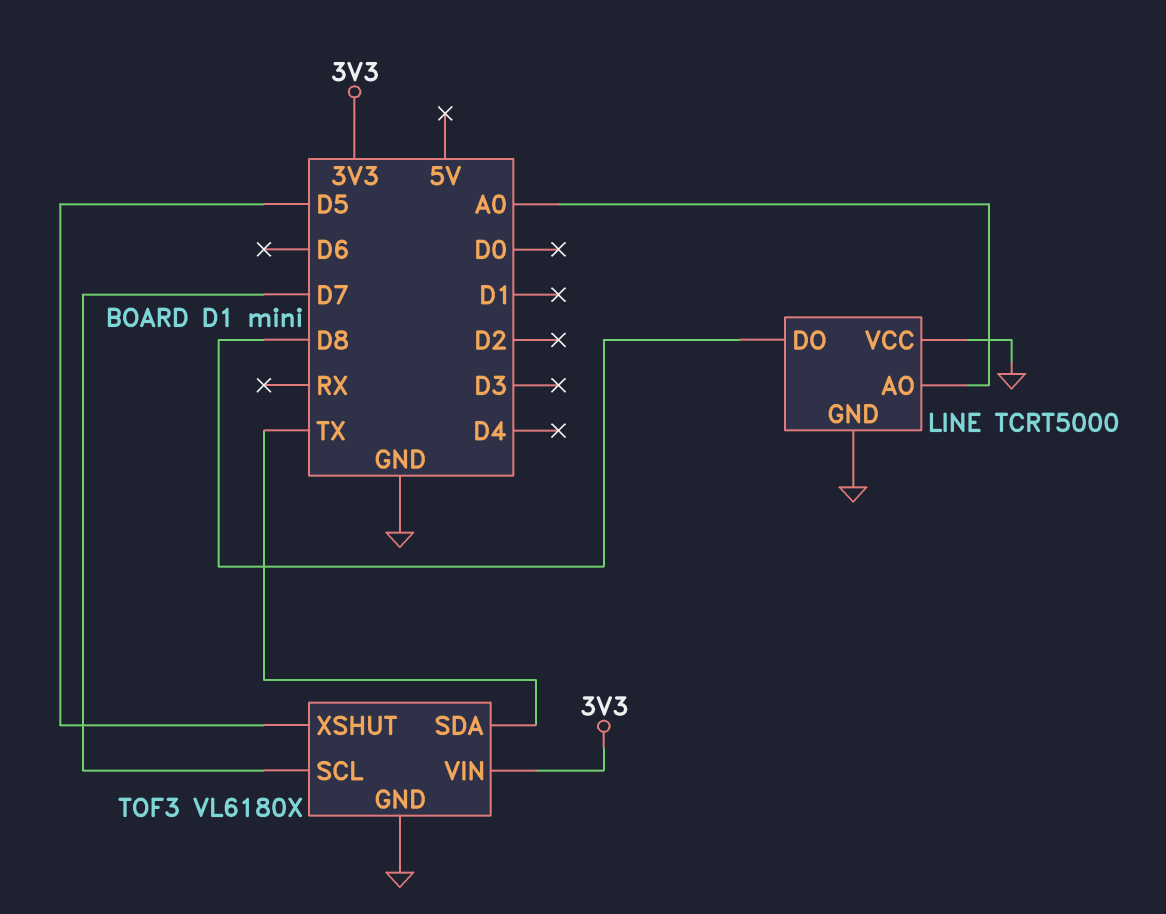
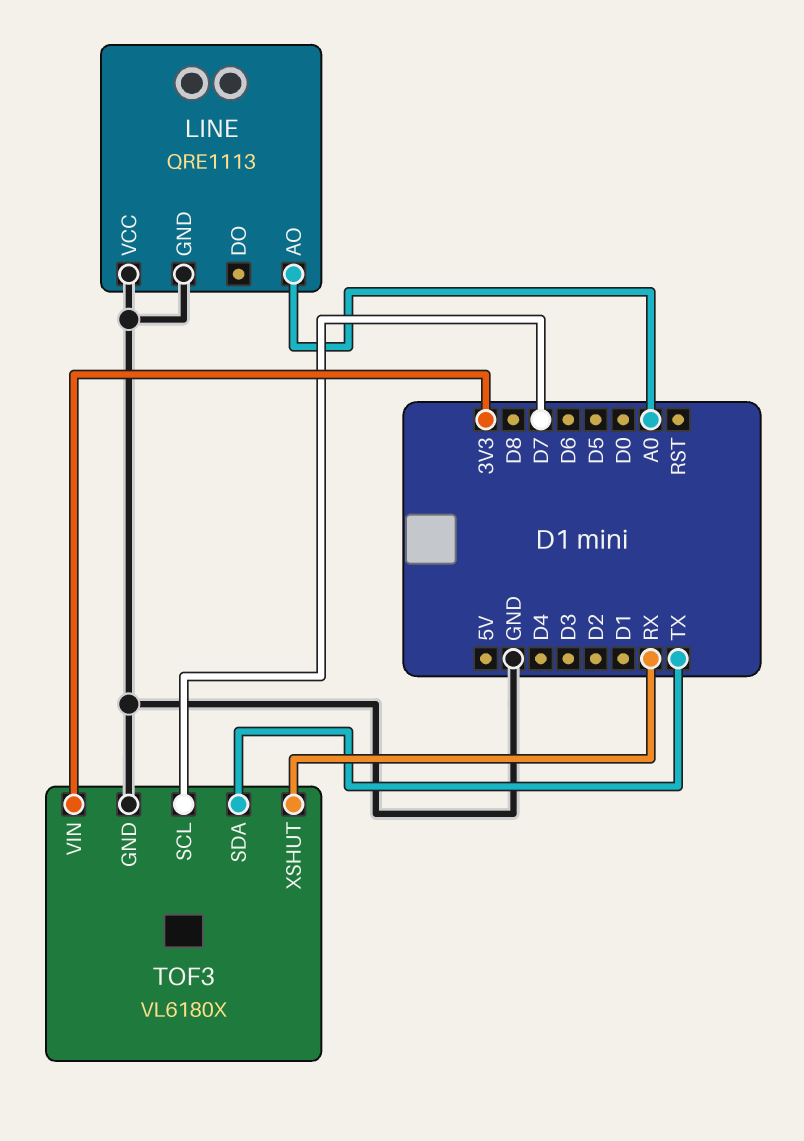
LINE: TCRT5000 -> QRE1113
LINE pin DO: D8 -> none
TOF3 pin XSHUT: D5 -> RX

